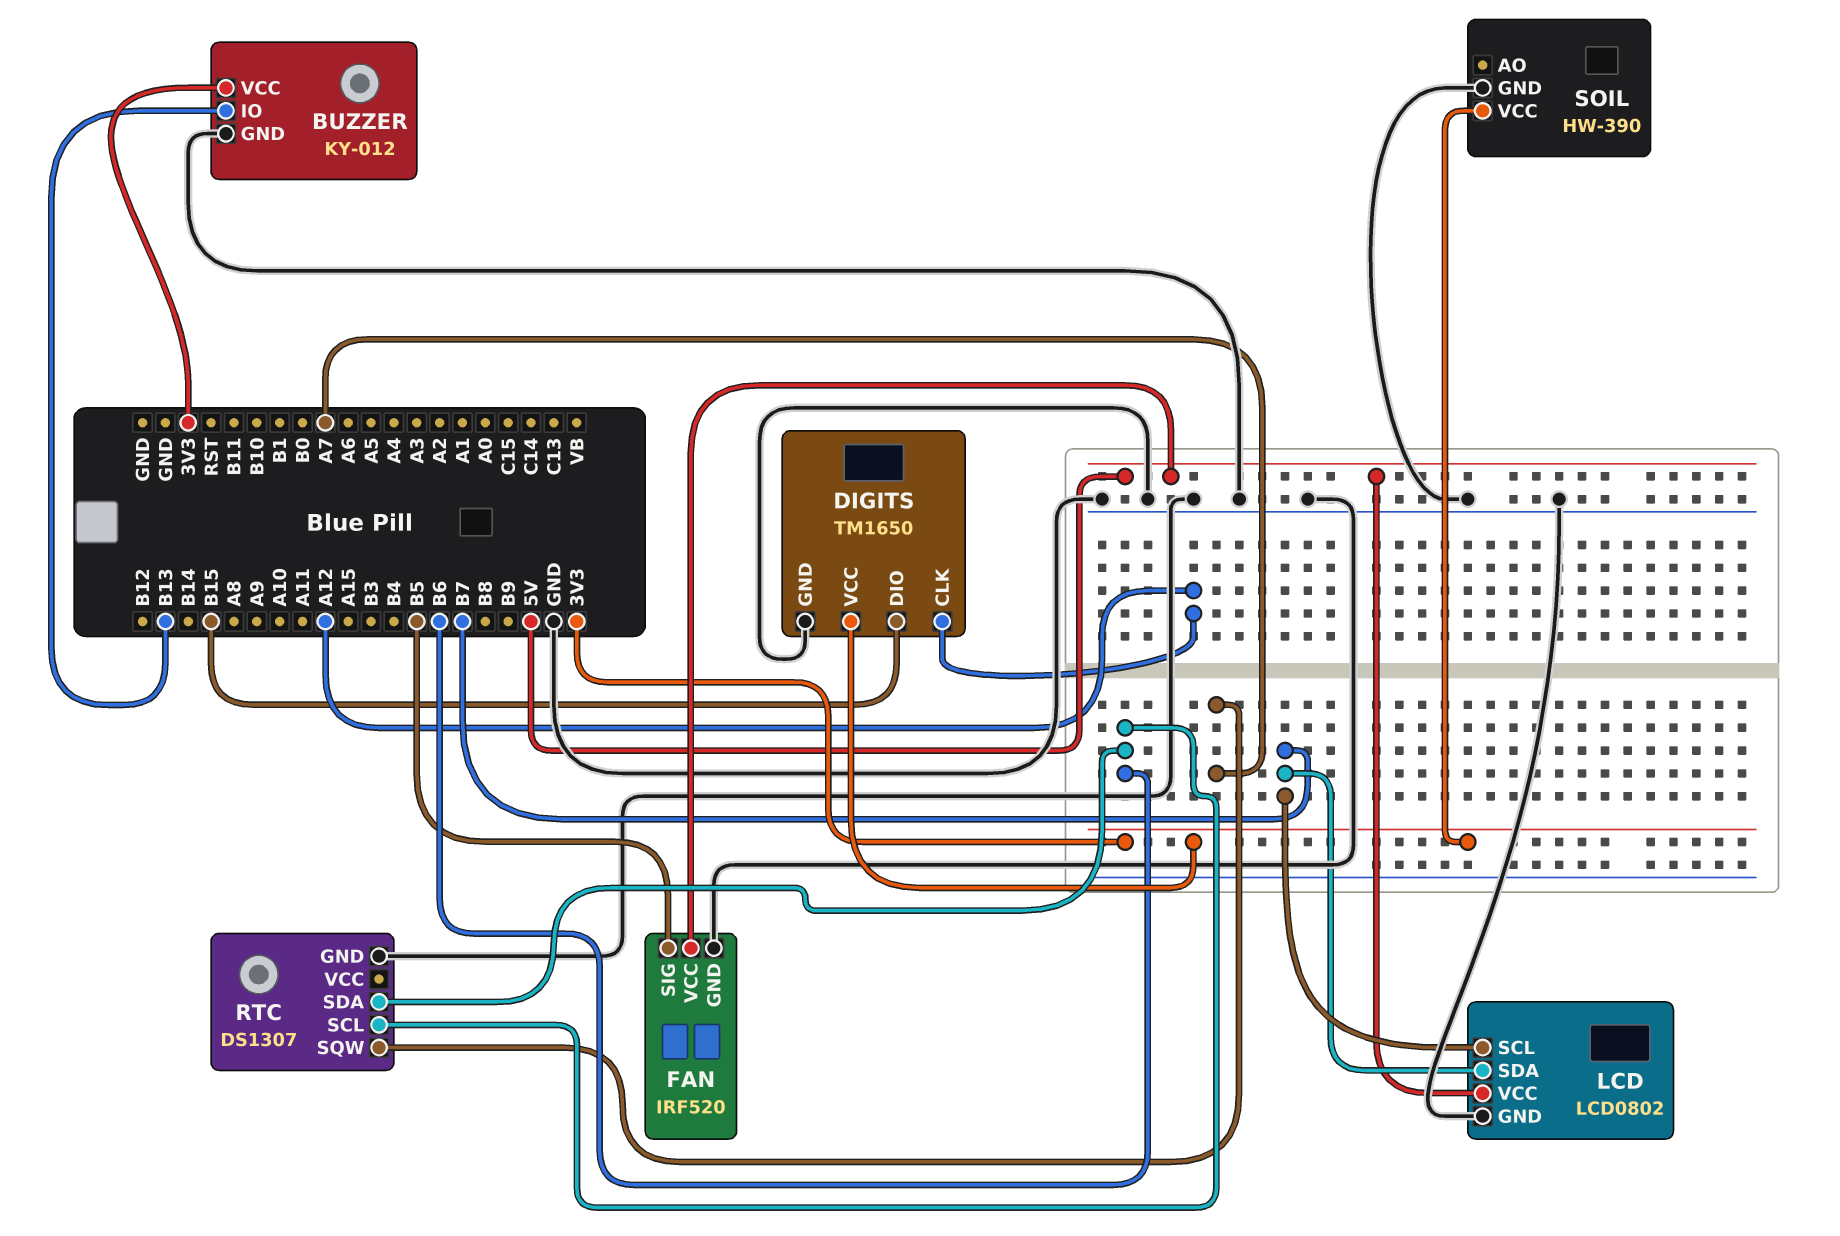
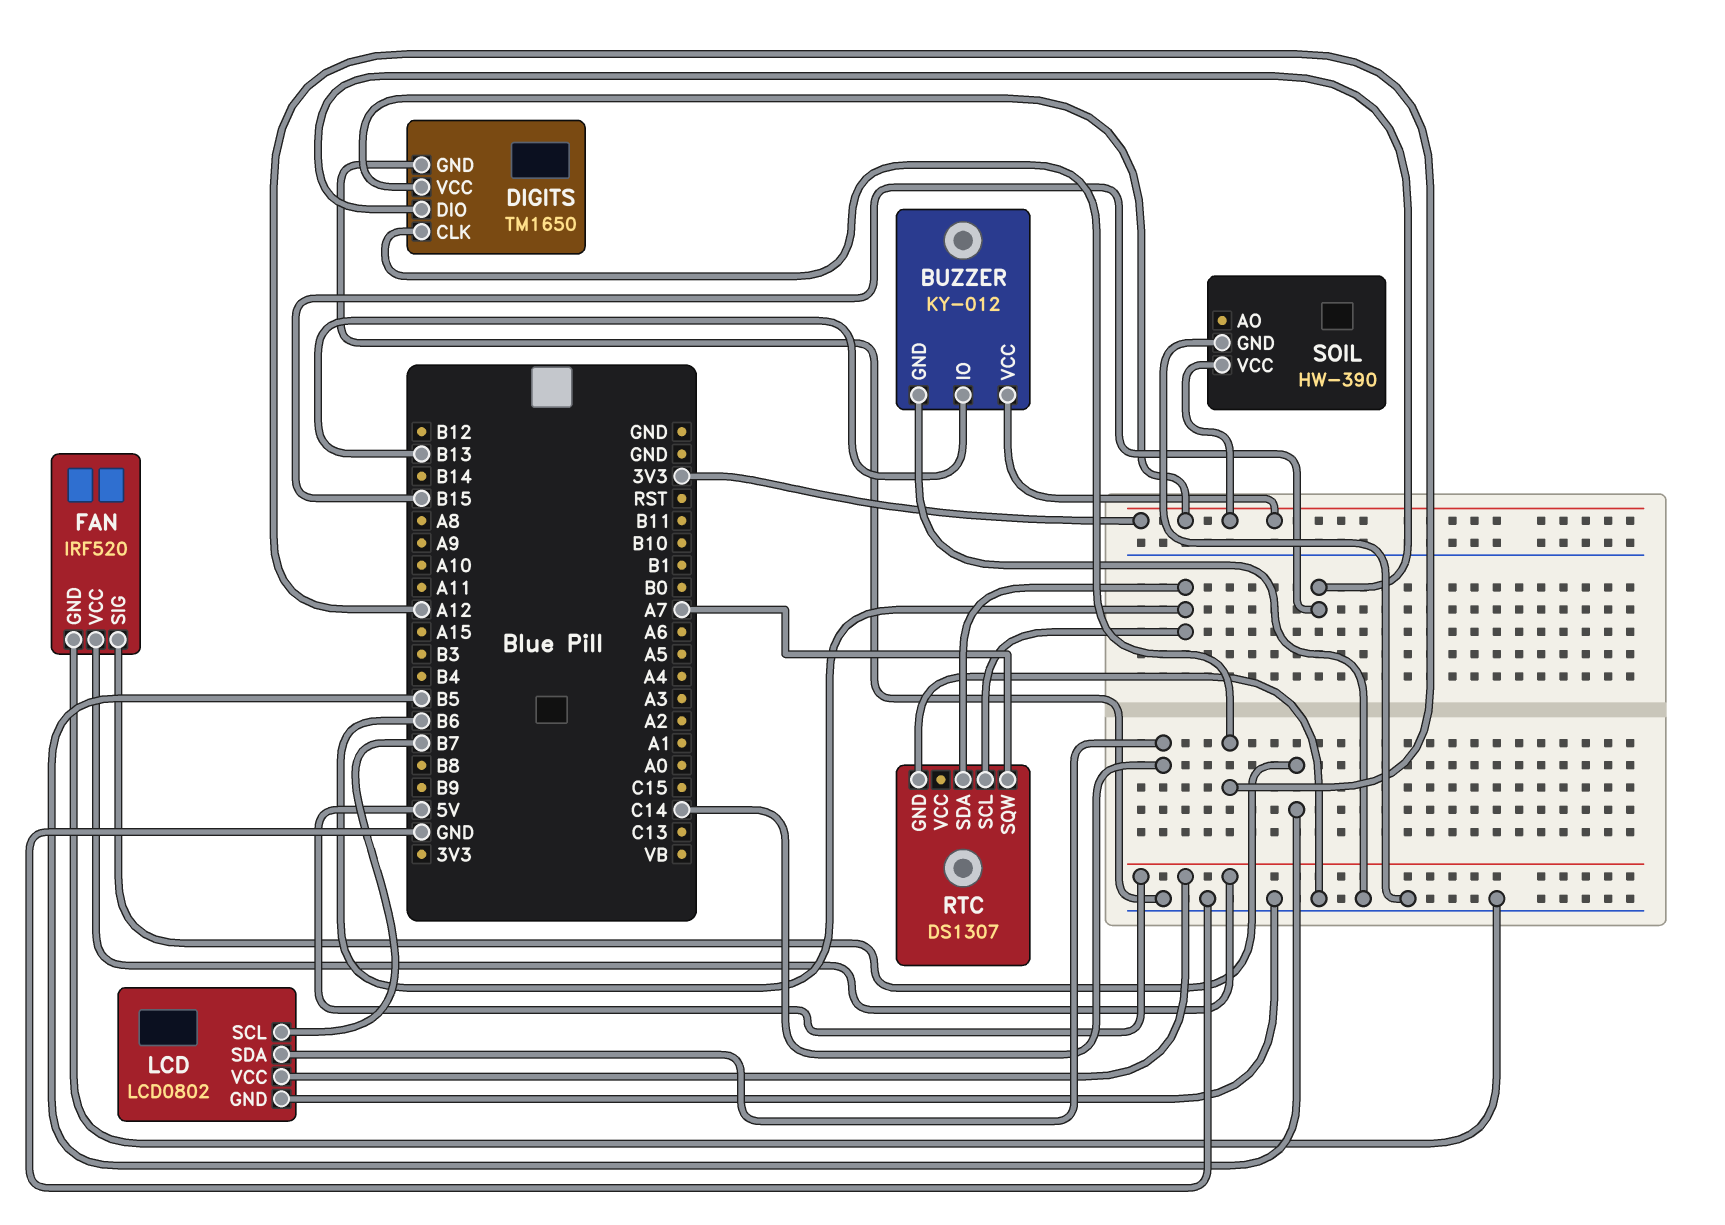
LCD pin SDA: B7 -> C14

